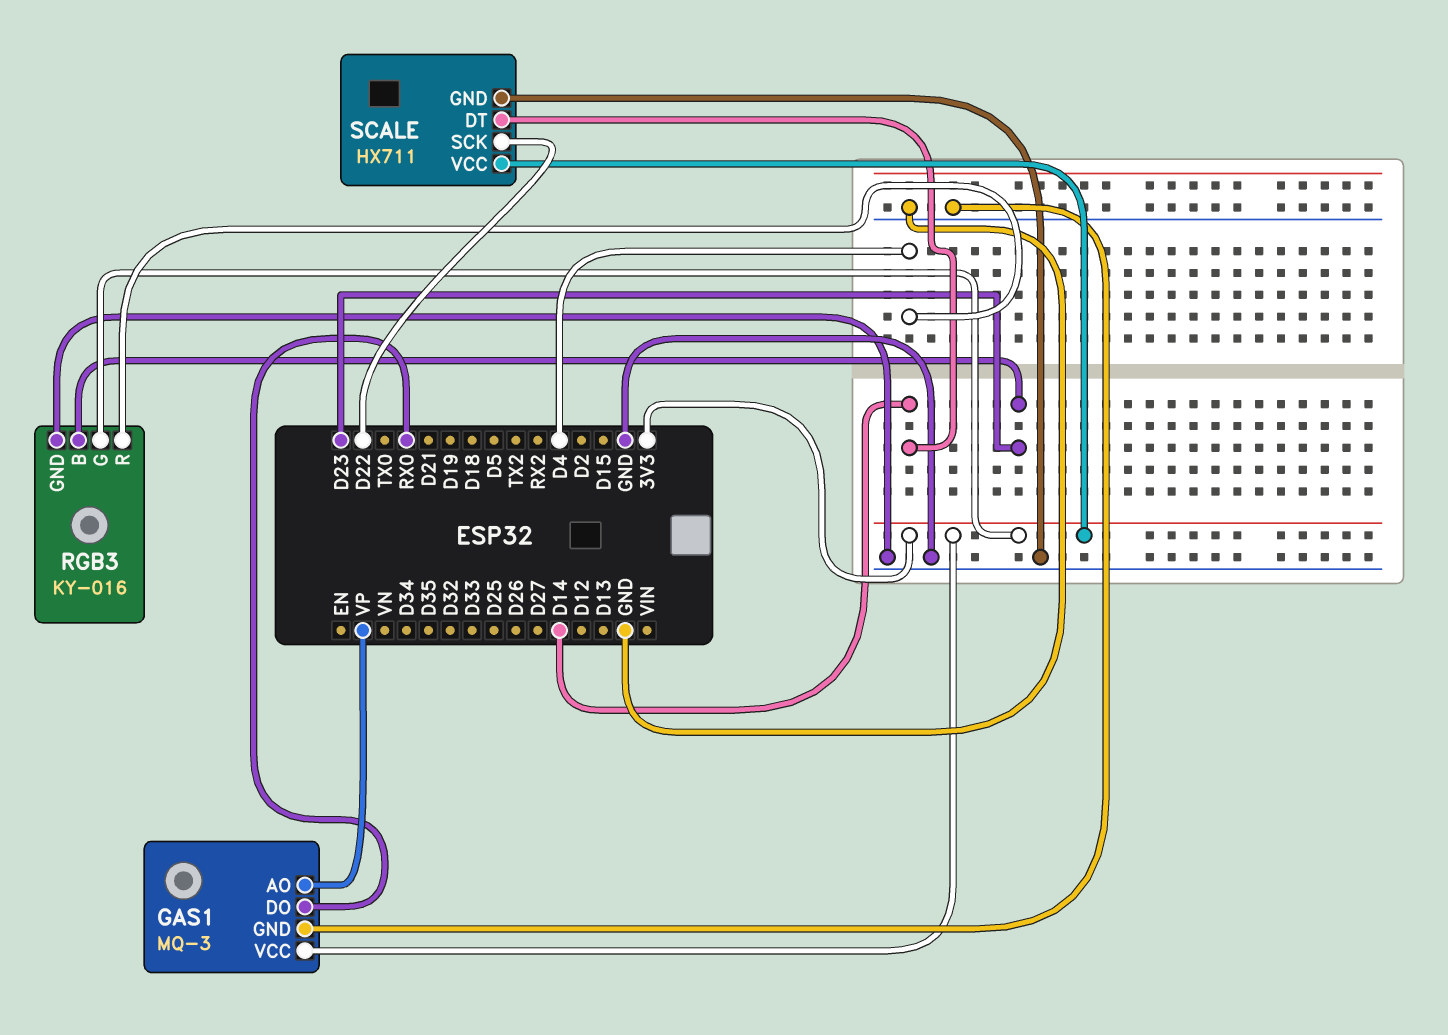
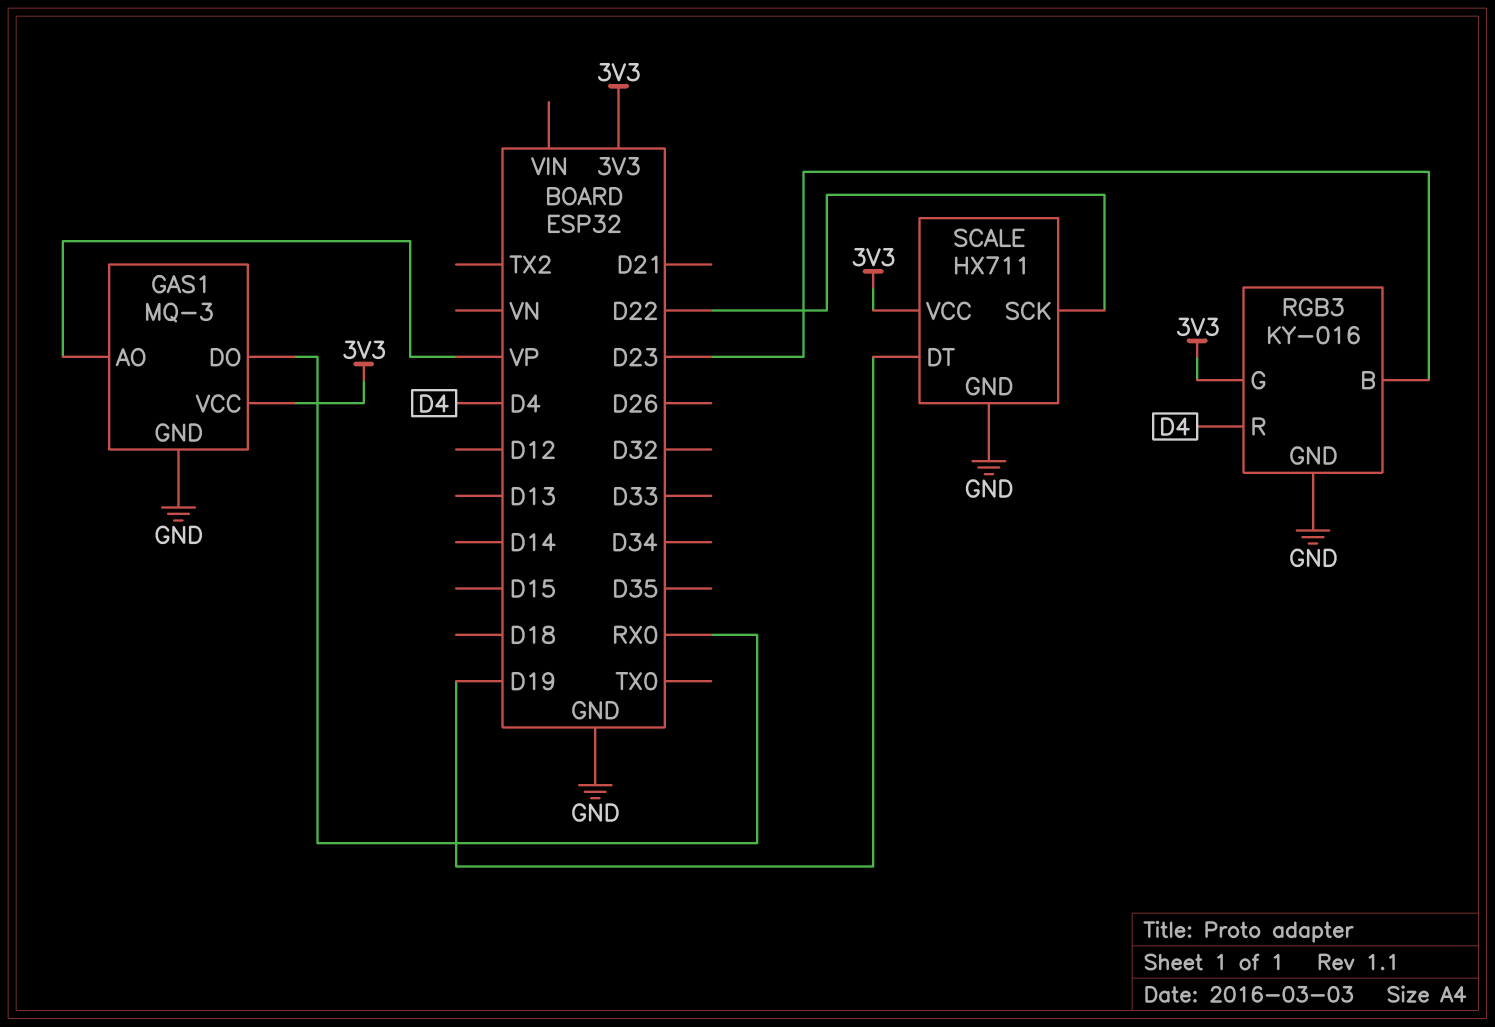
SCALE pin DT: D14 -> D19

